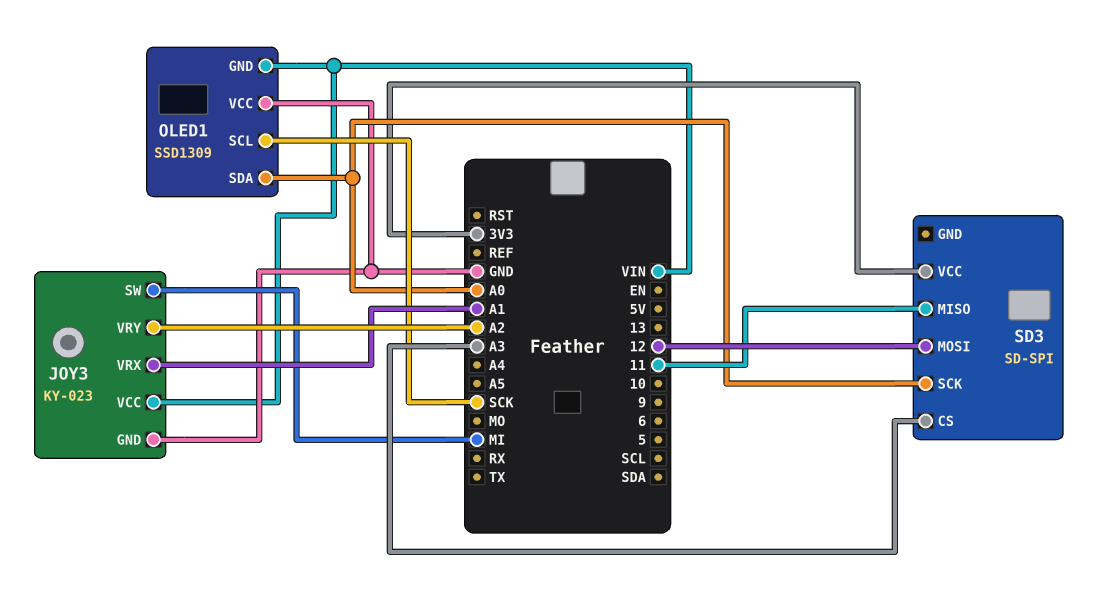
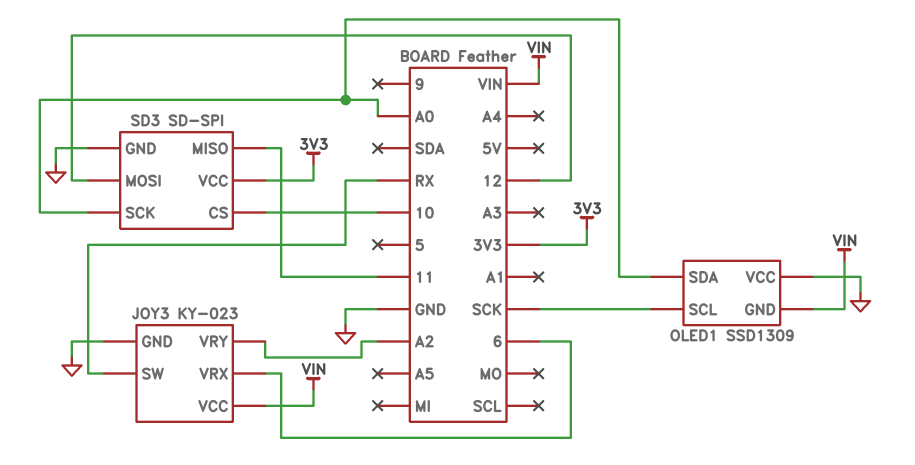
JOY3 pin SW: MI -> RX
JOY3 pin VRX: A1 -> 6
SD3 pin CS: A3 -> 10
SD3 pin GND: none -> GND

